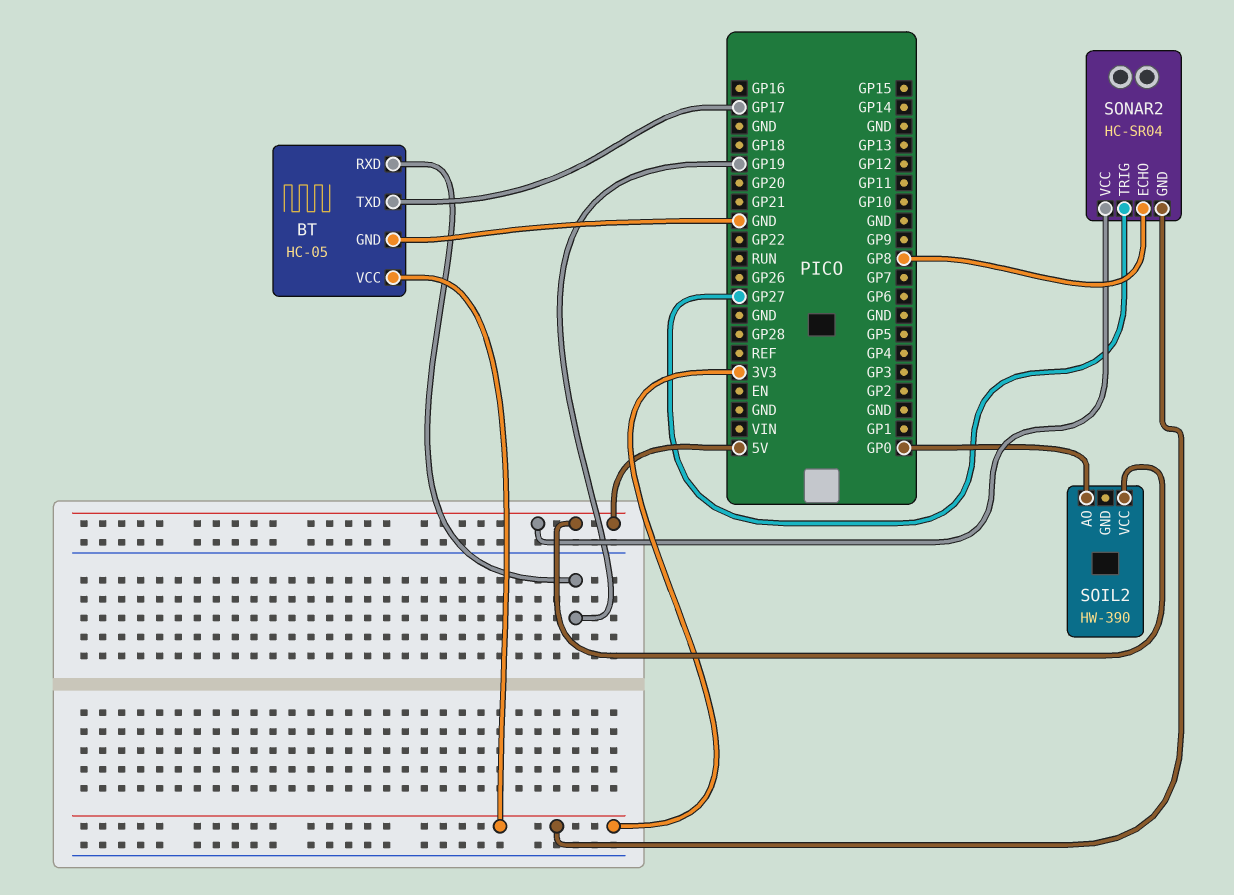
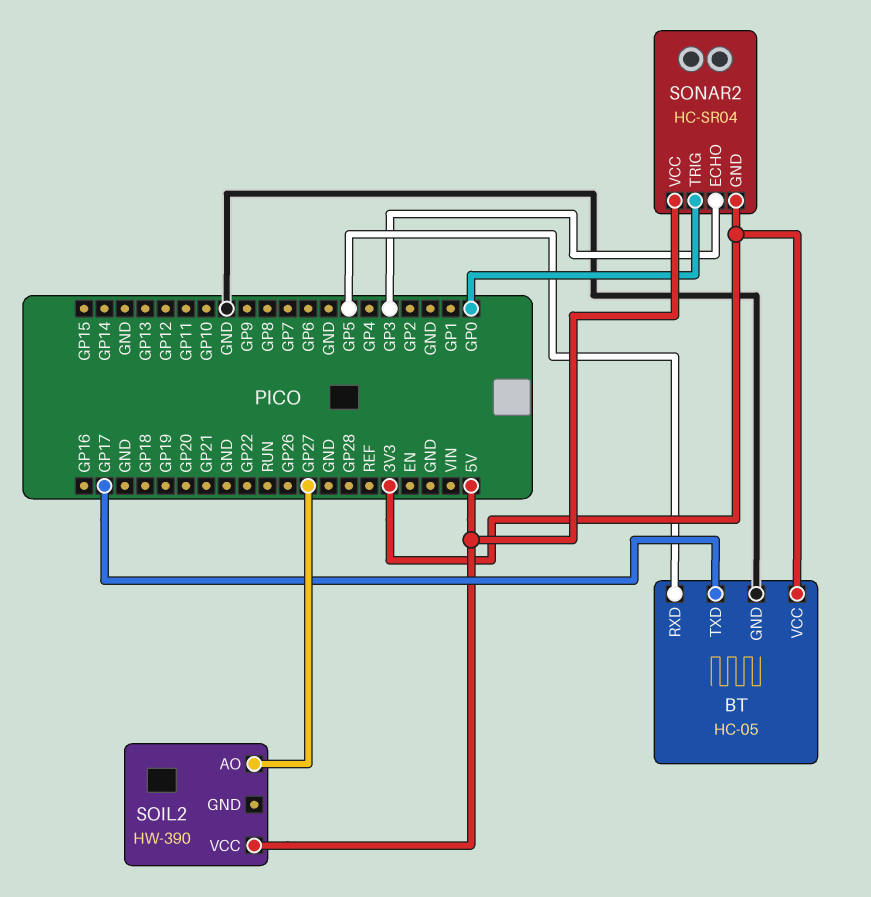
BT pin RXD: GP19 -> GP5
SOIL2 pin AO: GP0 -> GP27
SONAR2 pin ECHO: GP8 -> GP3
SONAR2 pin TRIG: GP27 -> GP0

